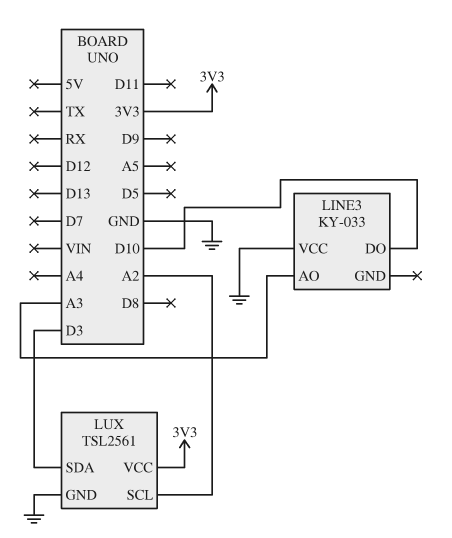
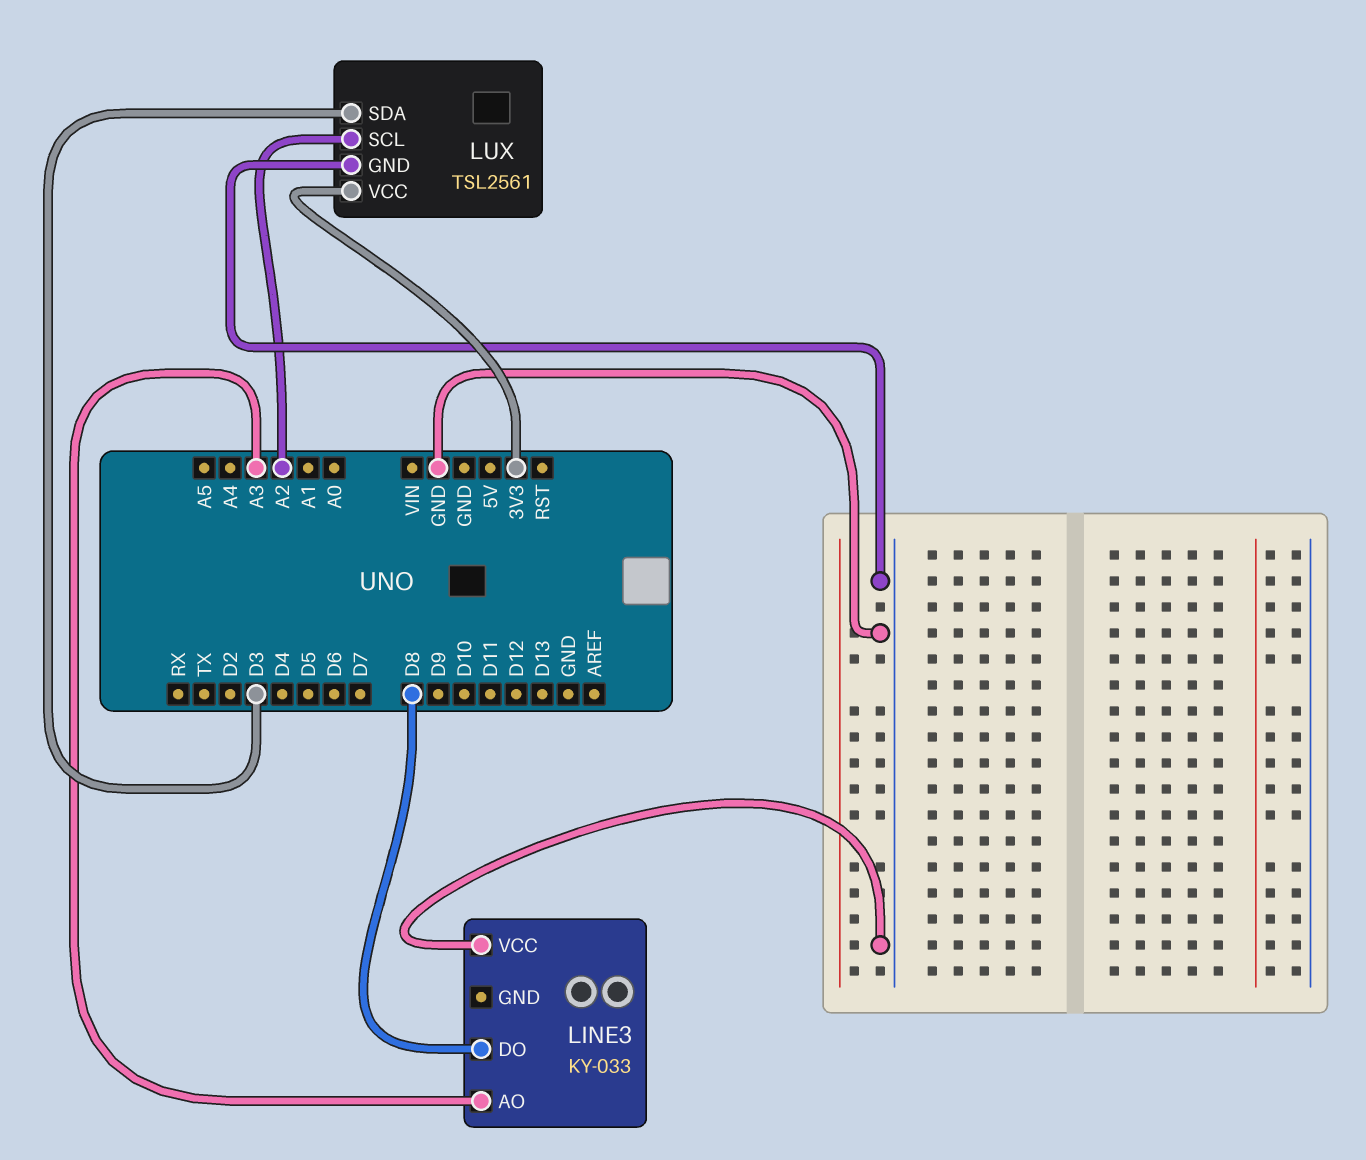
LINE3 pin DO: D10 -> D8

